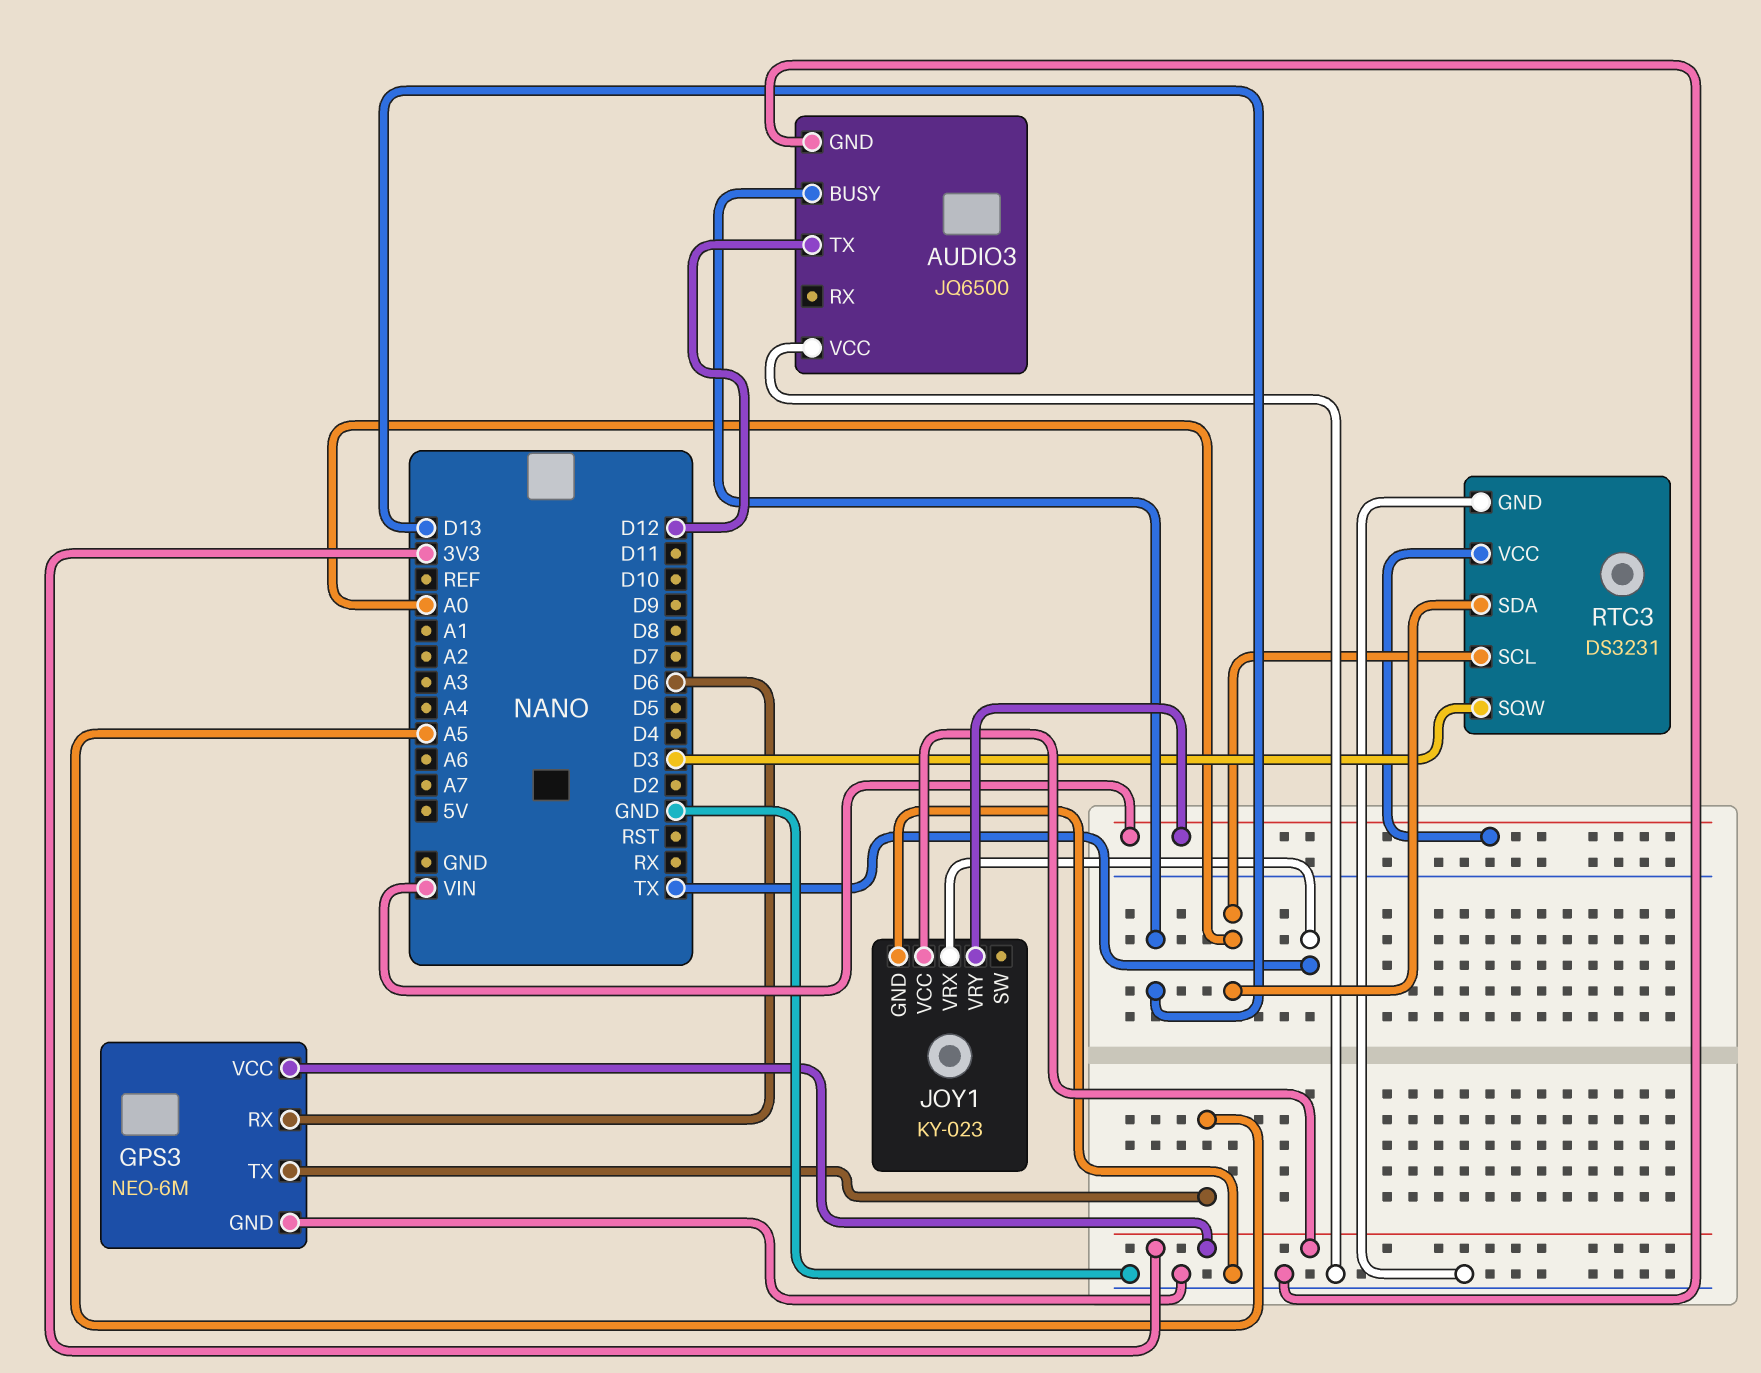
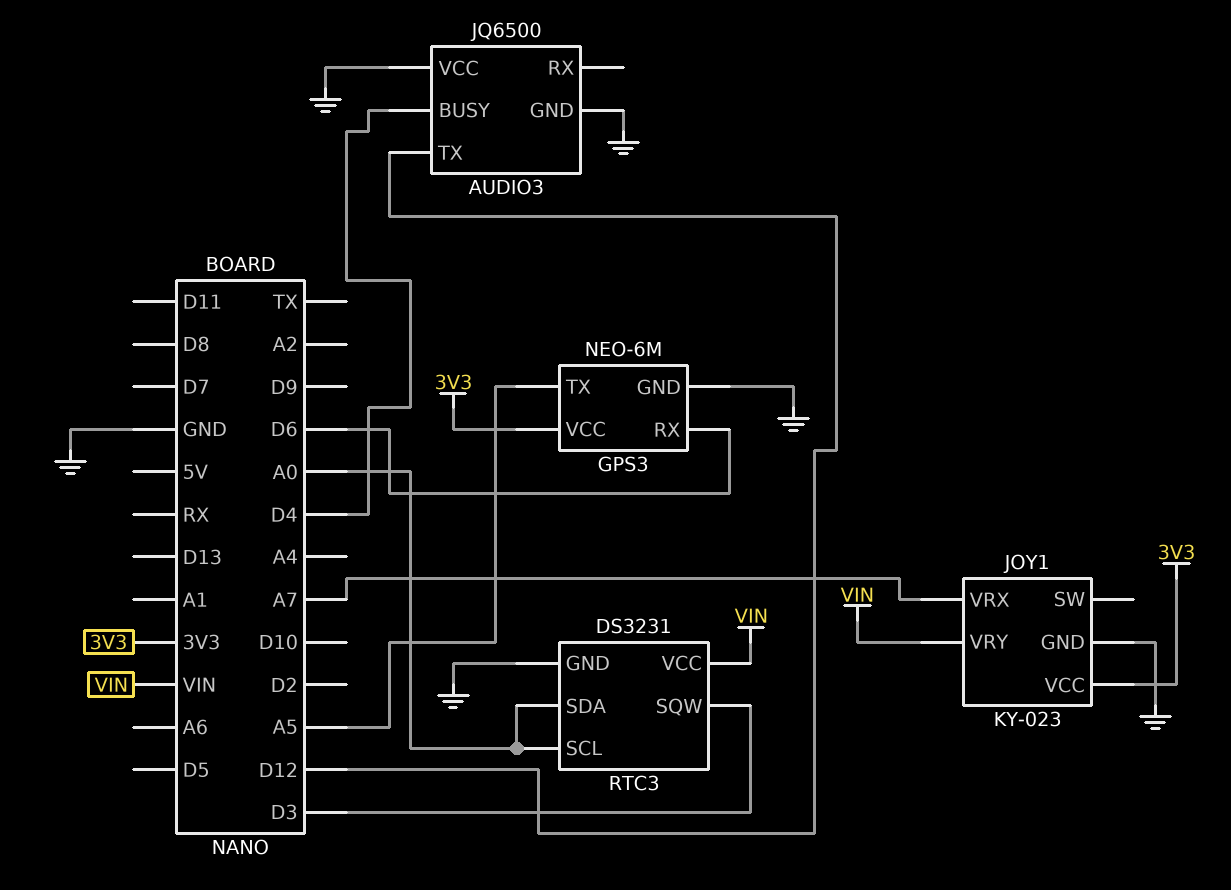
AUDIO3 pin BUSY: D13 -> D4
JOY1 pin VRX: TX -> A7

